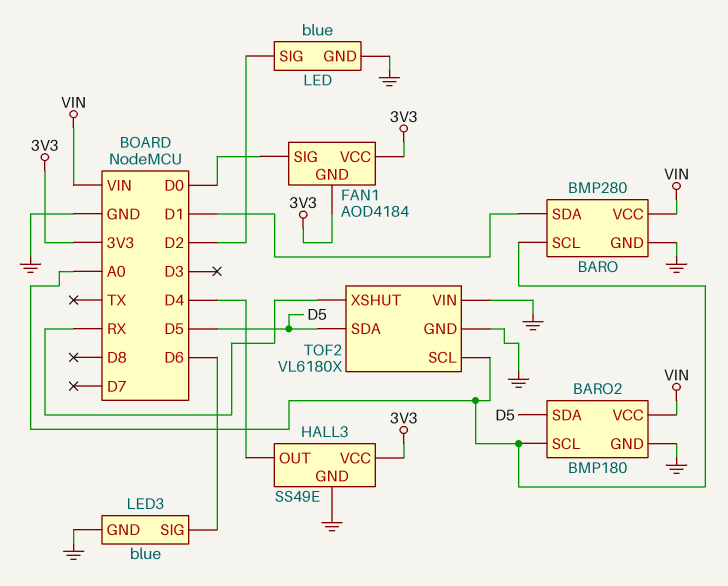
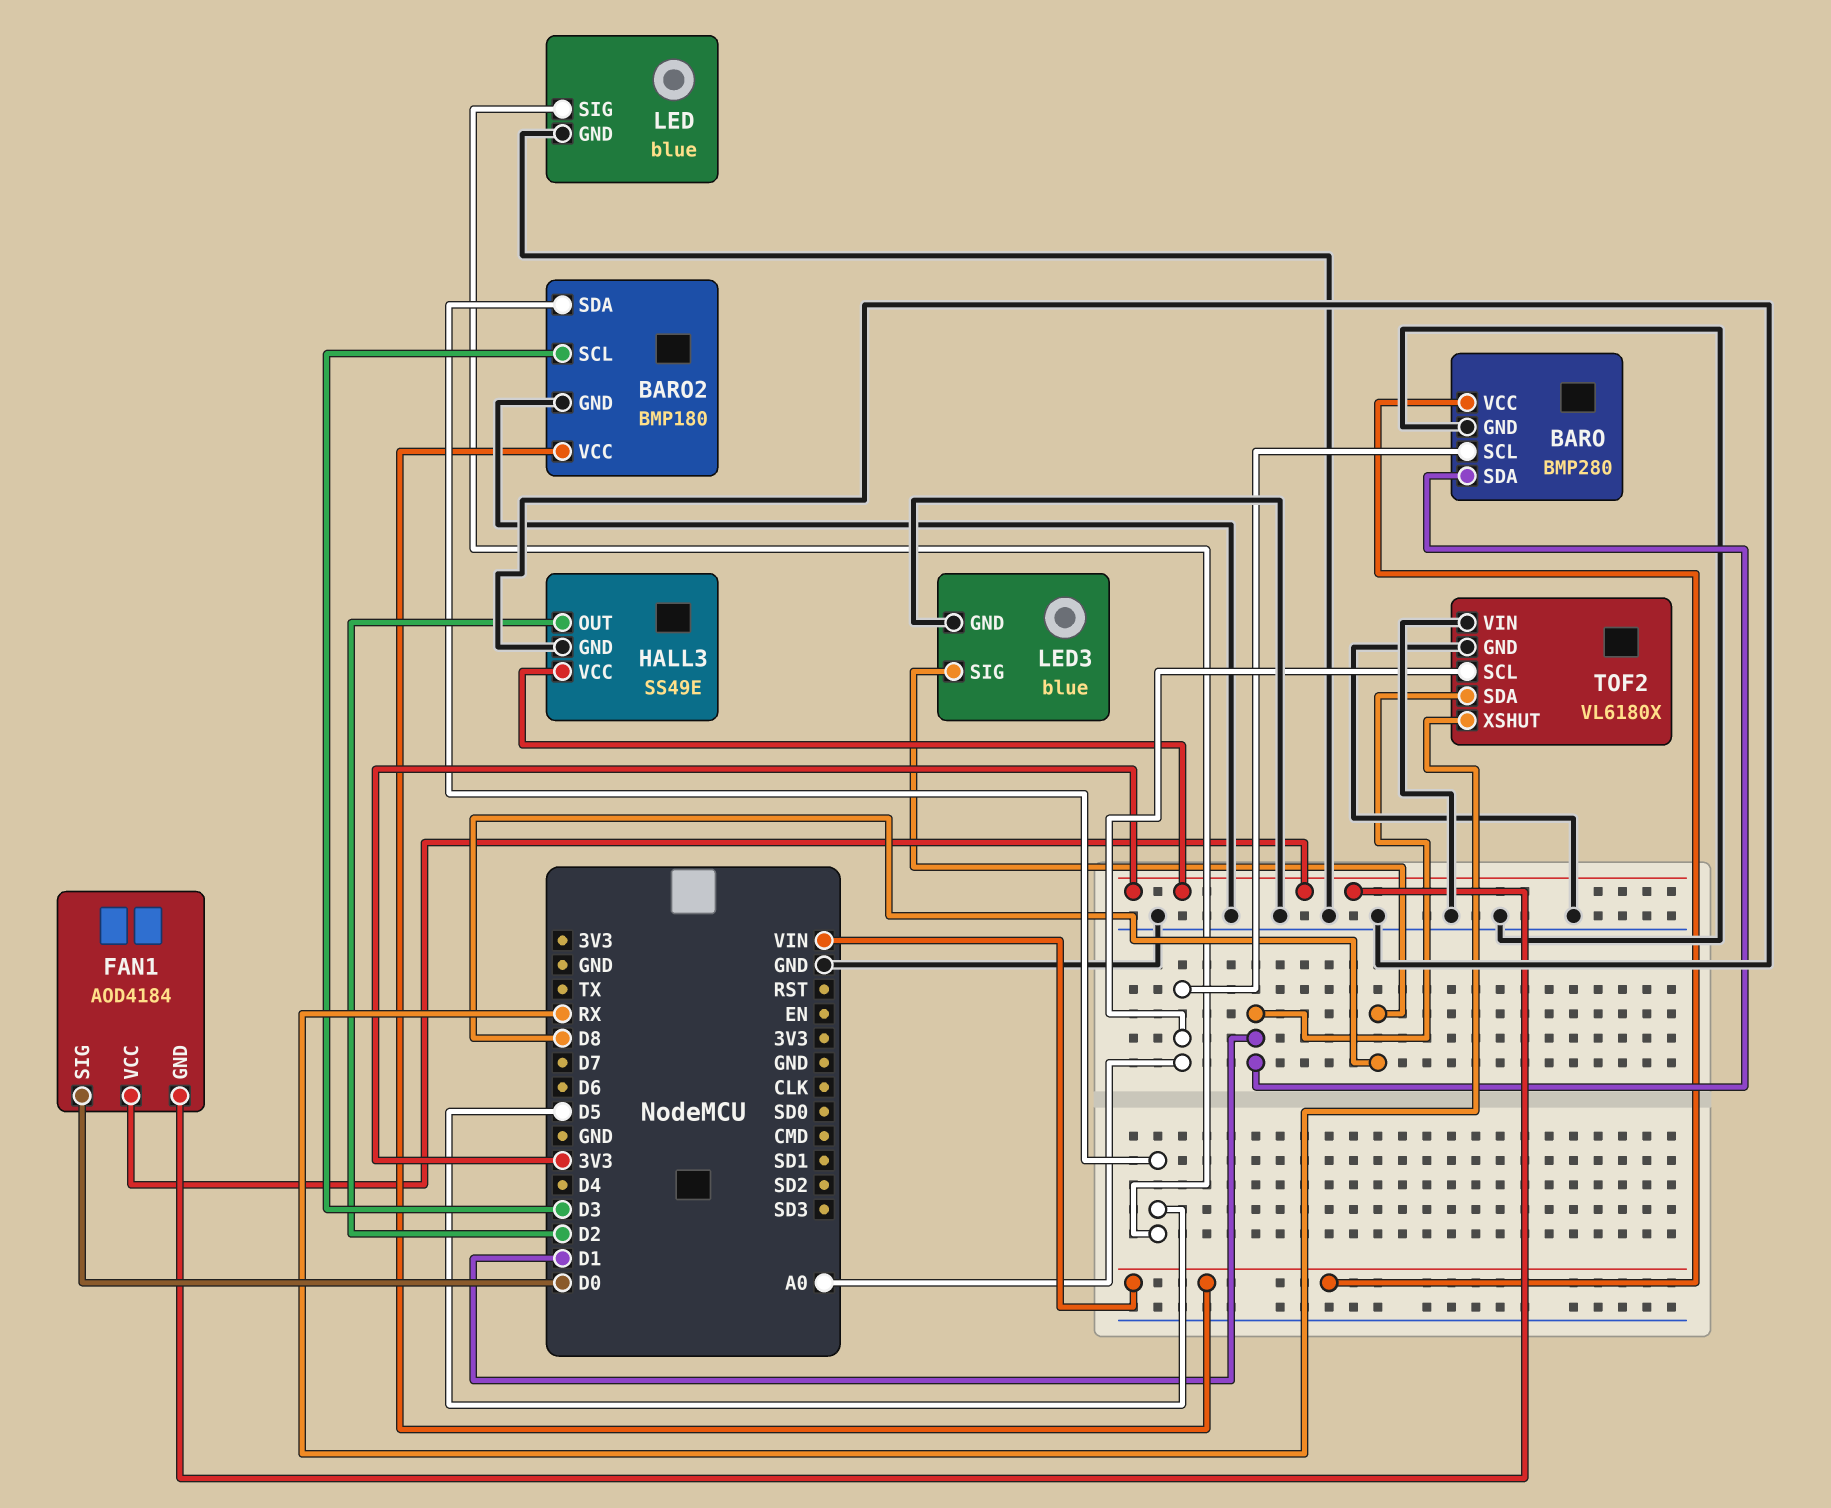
BARO2 pin SCL: A0 -> D3
HALL3 pin OUT: D4 -> D2
LED pin SIG: D2 -> D5
LED3 pin SIG: D6 -> D8
TOF2 pin SDA: D5 -> D1

